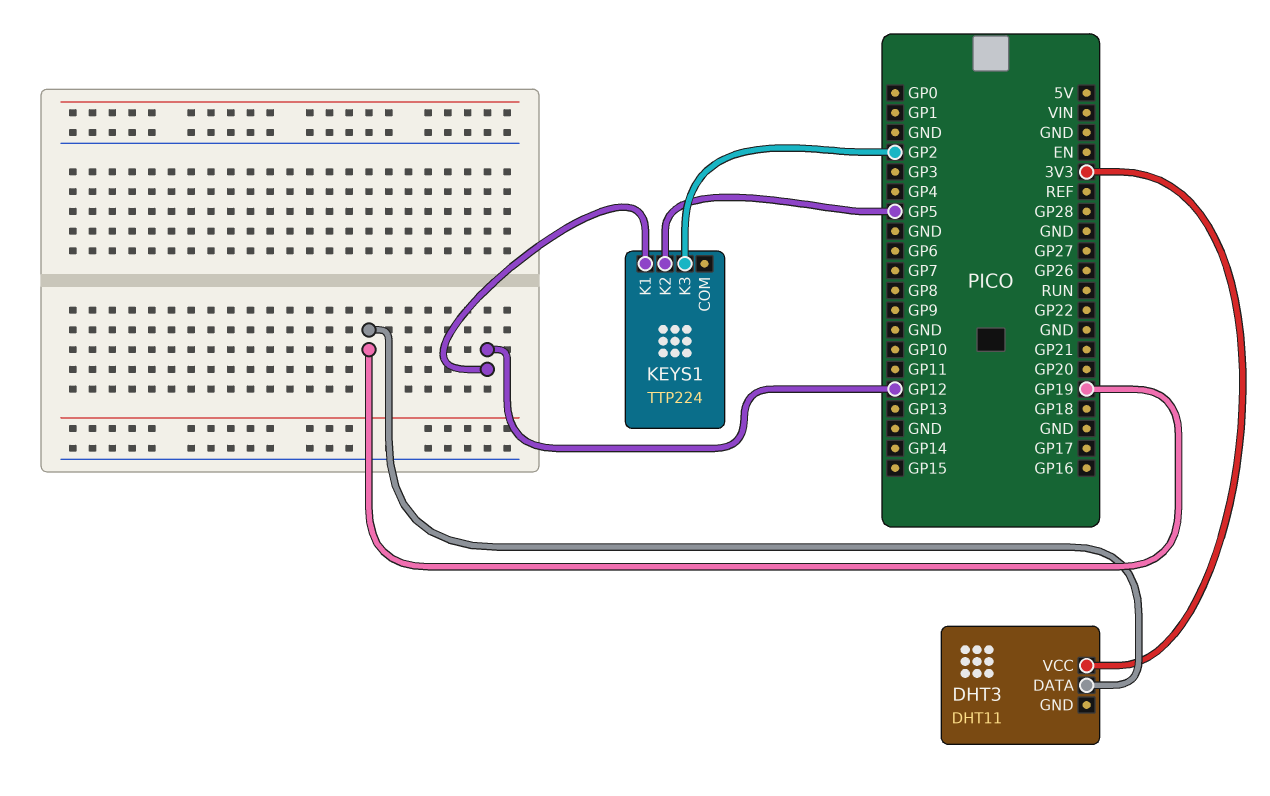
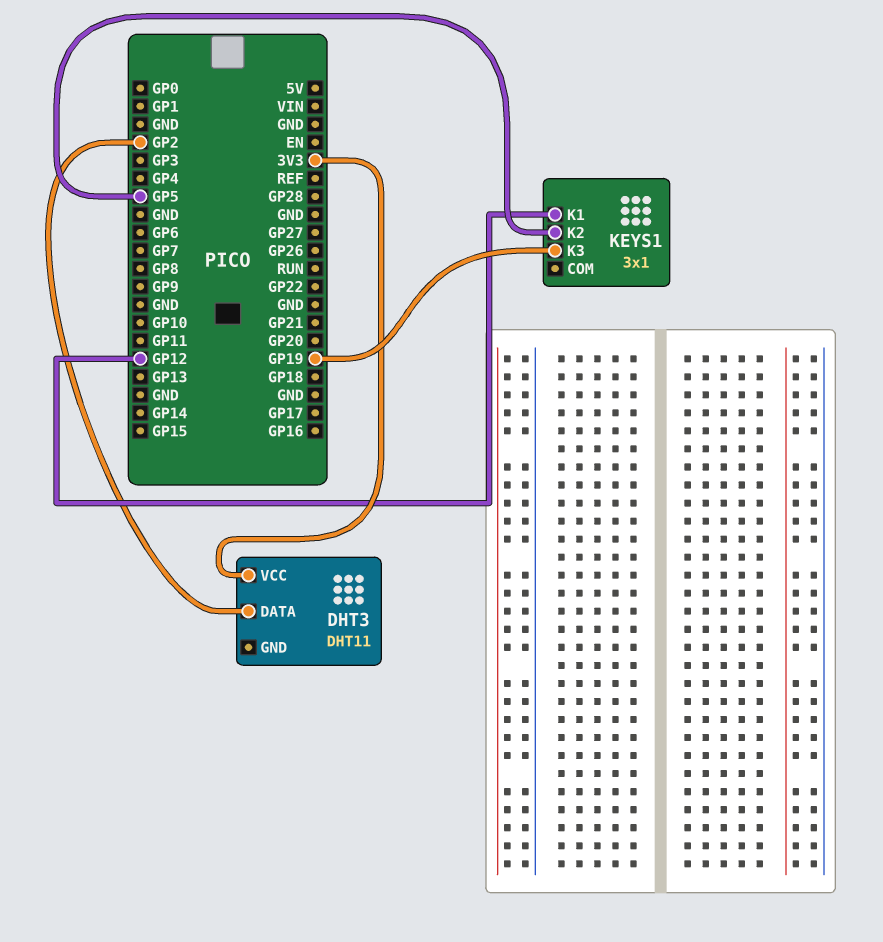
DHT3 pin DATA: GP19 -> GP2
KEYS1: TTP224 -> 3x1
KEYS1 pin K3: GP2 -> GP19

